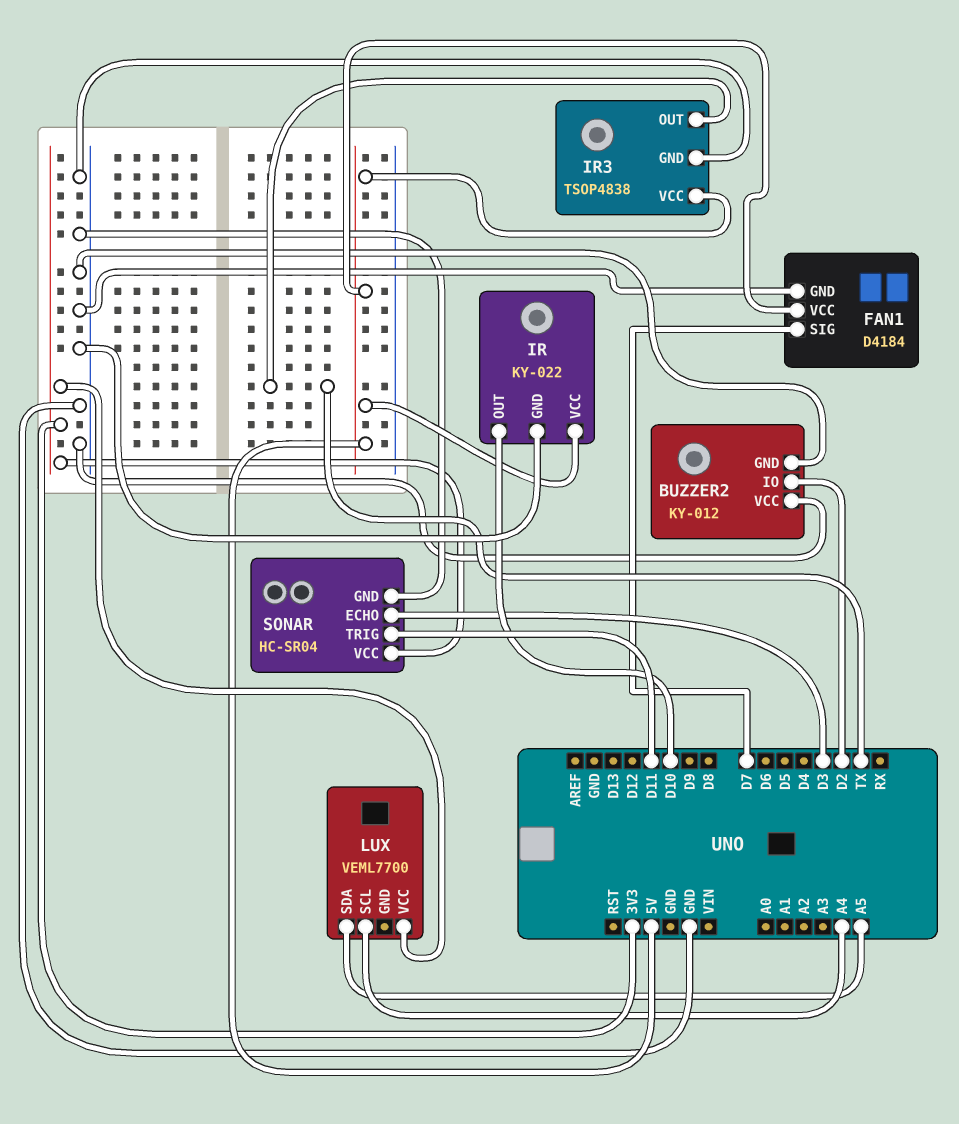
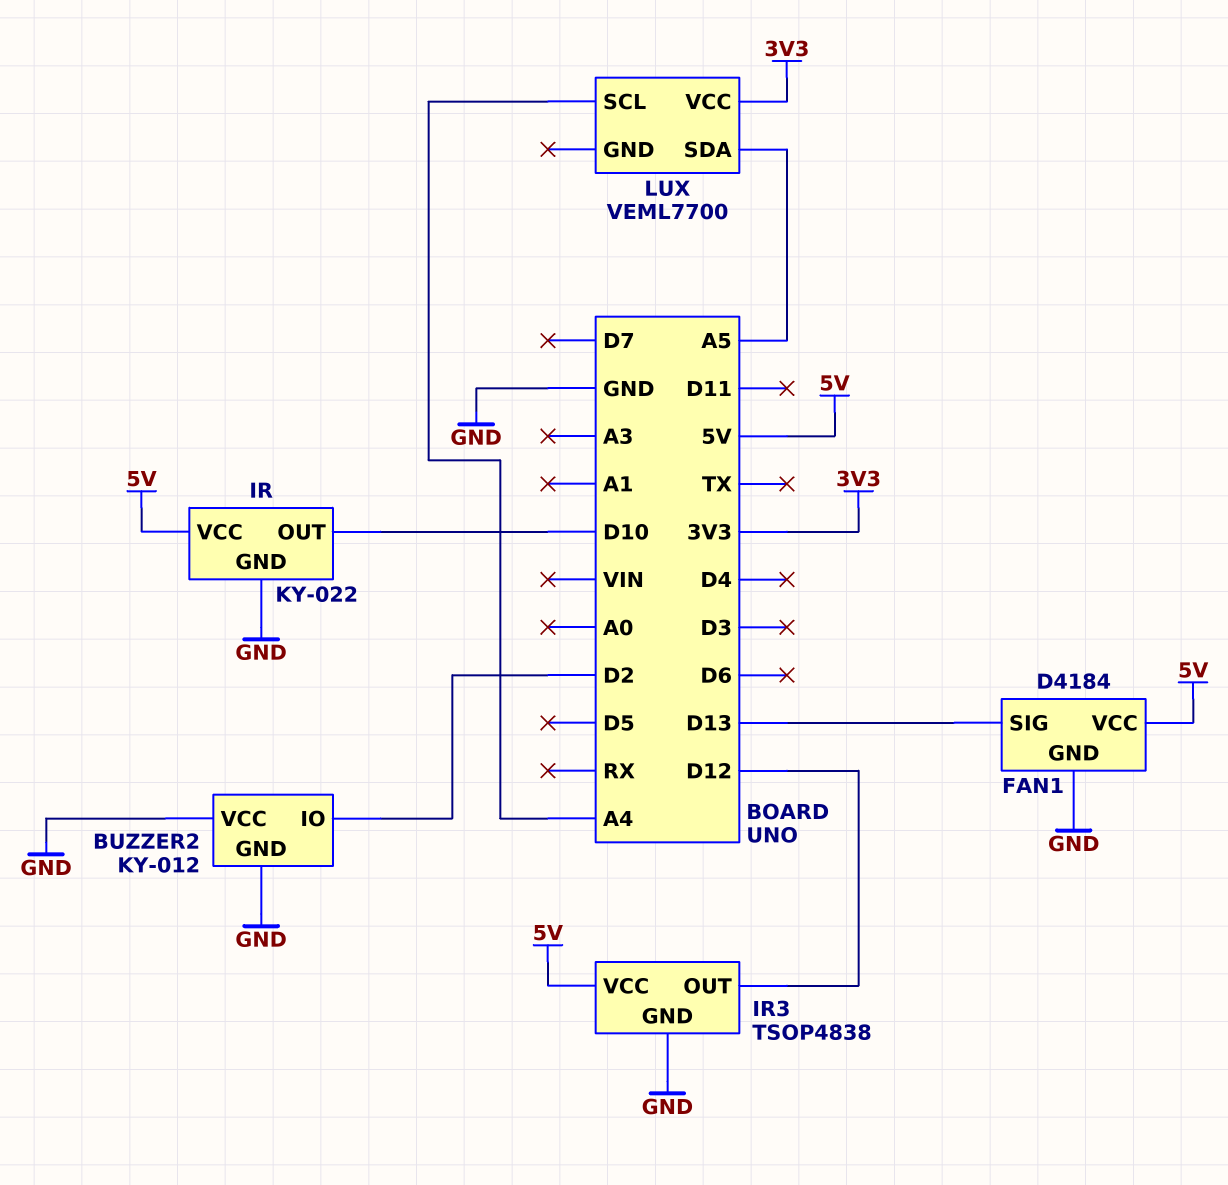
FAN1 pin SIG: D7 -> D13
IR3 pin OUT: TX -> D12
SONAR: HC-SR04 -> none
SONAR pin ECHO: D3 -> none
SONAR pin GND: GND -> none
SONAR pin TRIG: D11 -> none
SONAR pin VCC: 3V3 -> none

